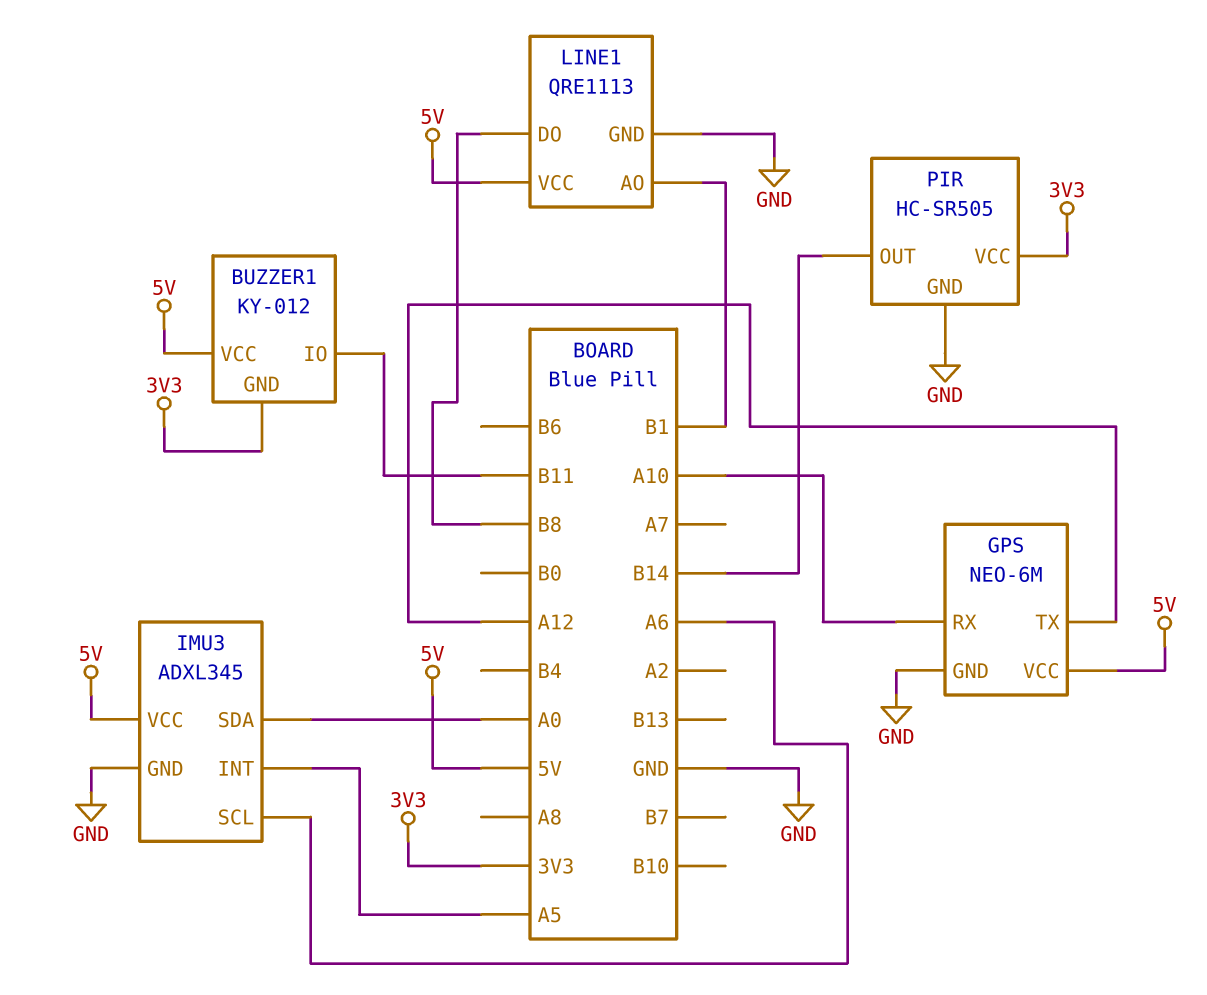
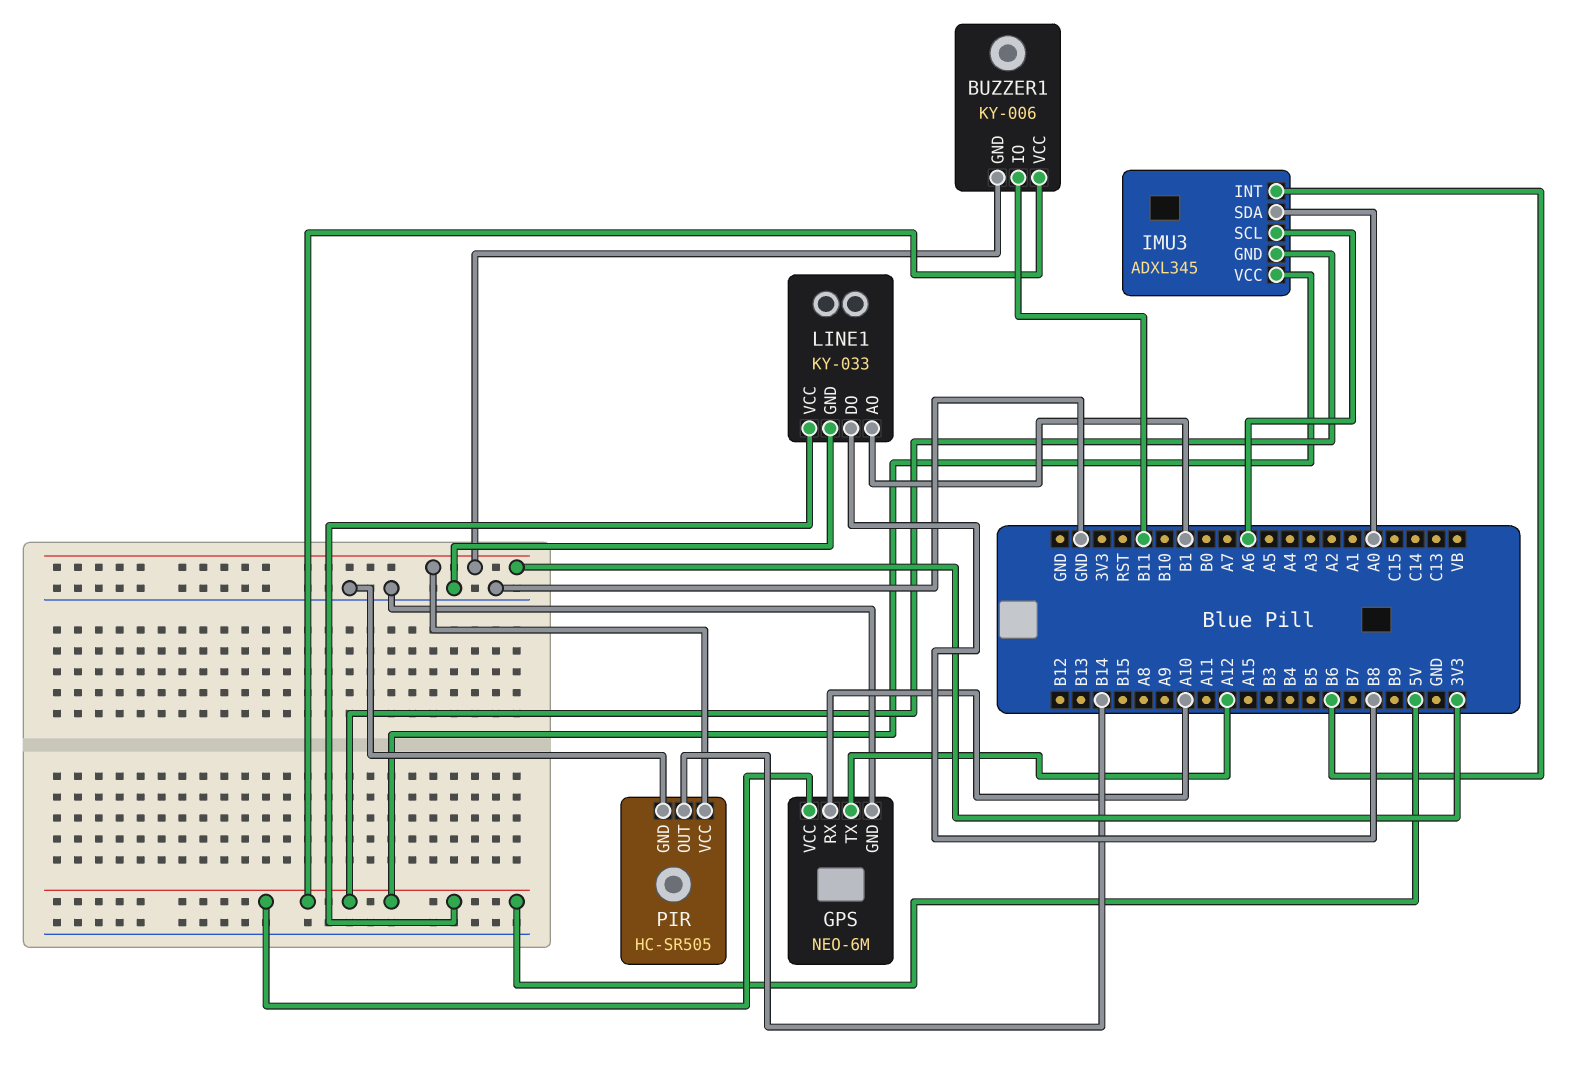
BUZZER1: KY-012 -> KY-006
IMU3 pin GND: GND -> 5V
IMU3 pin INT: A5 -> B6
LINE1: QRE1113 -> KY-033

